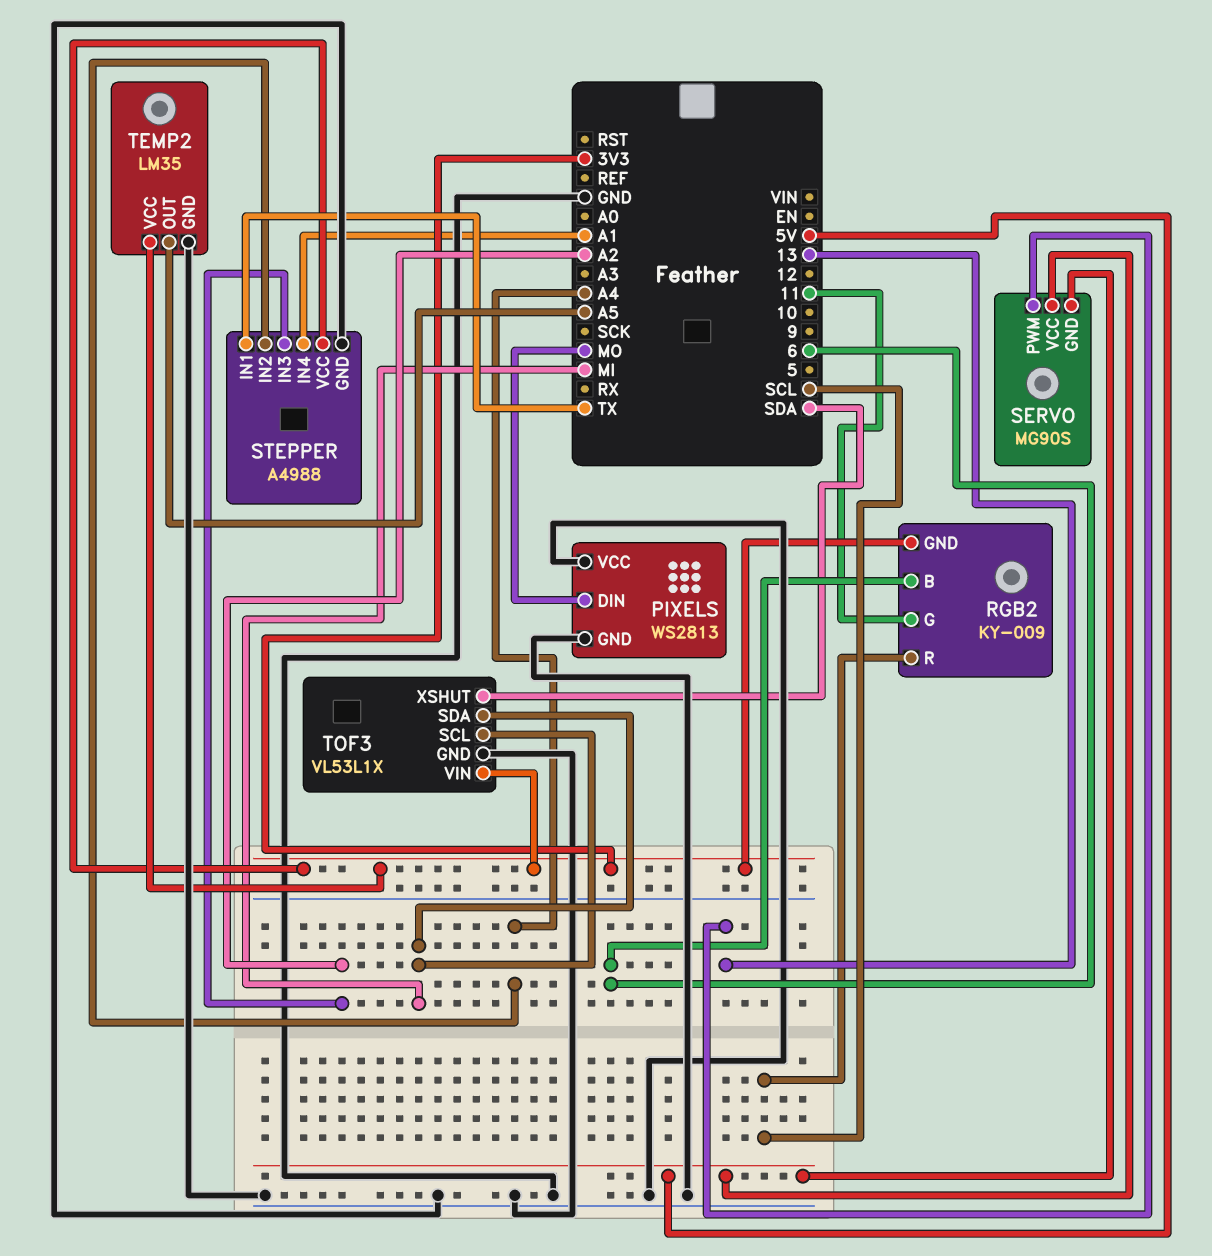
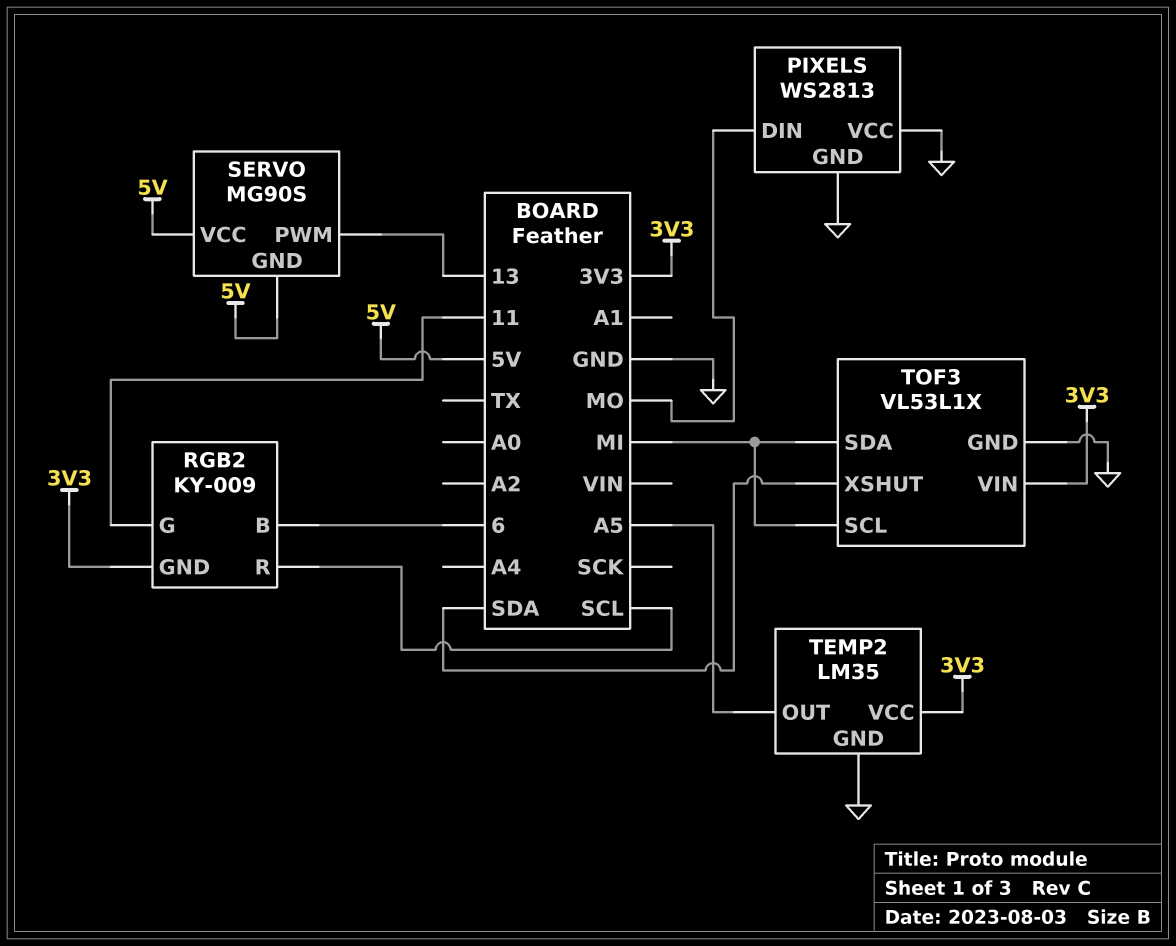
STEPPER: A4988 -> none
STEPPER pin GND: GND -> none
STEPPER pin IN1: TX -> none
STEPPER pin IN2: A4 -> none
STEPPER pin IN3: A2 -> none
STEPPER pin IN4: A1 -> none
STEPPER pin VCC: 3V3 -> none

